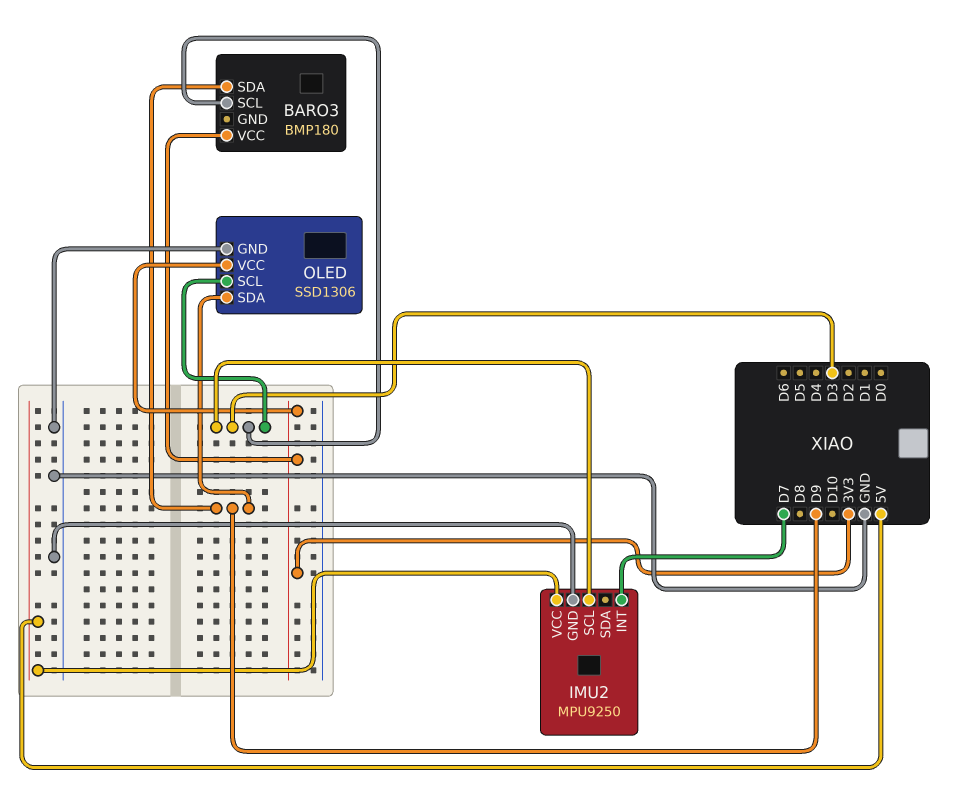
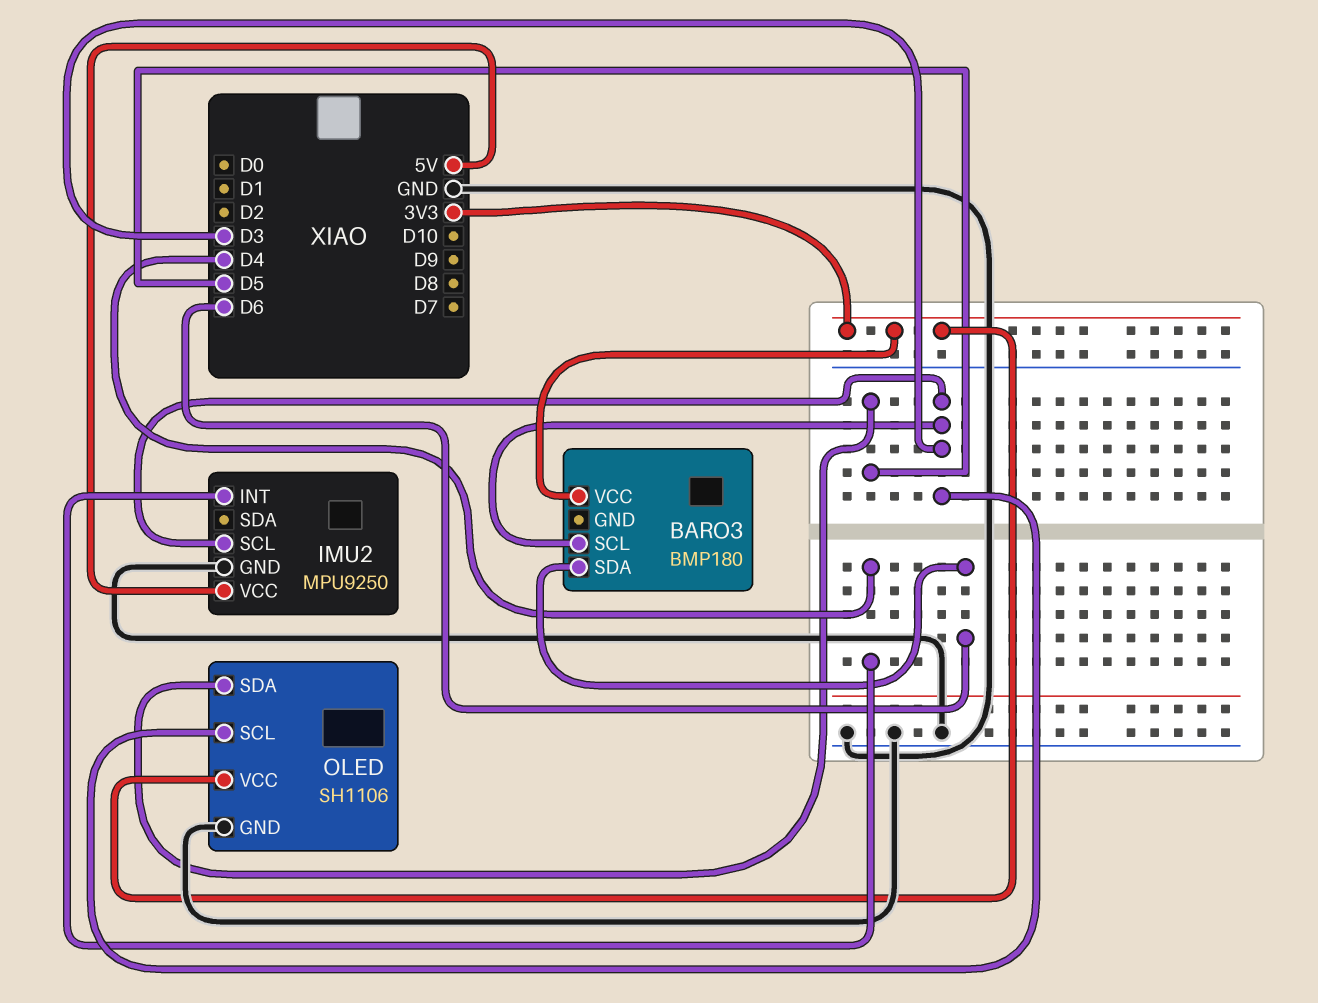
BARO3 pin SDA: D9 -> D6
IMU2 pin INT: D7 -> D4
OLED: SSD1306 -> SH1106
OLED pin SDA: D9 -> D5

